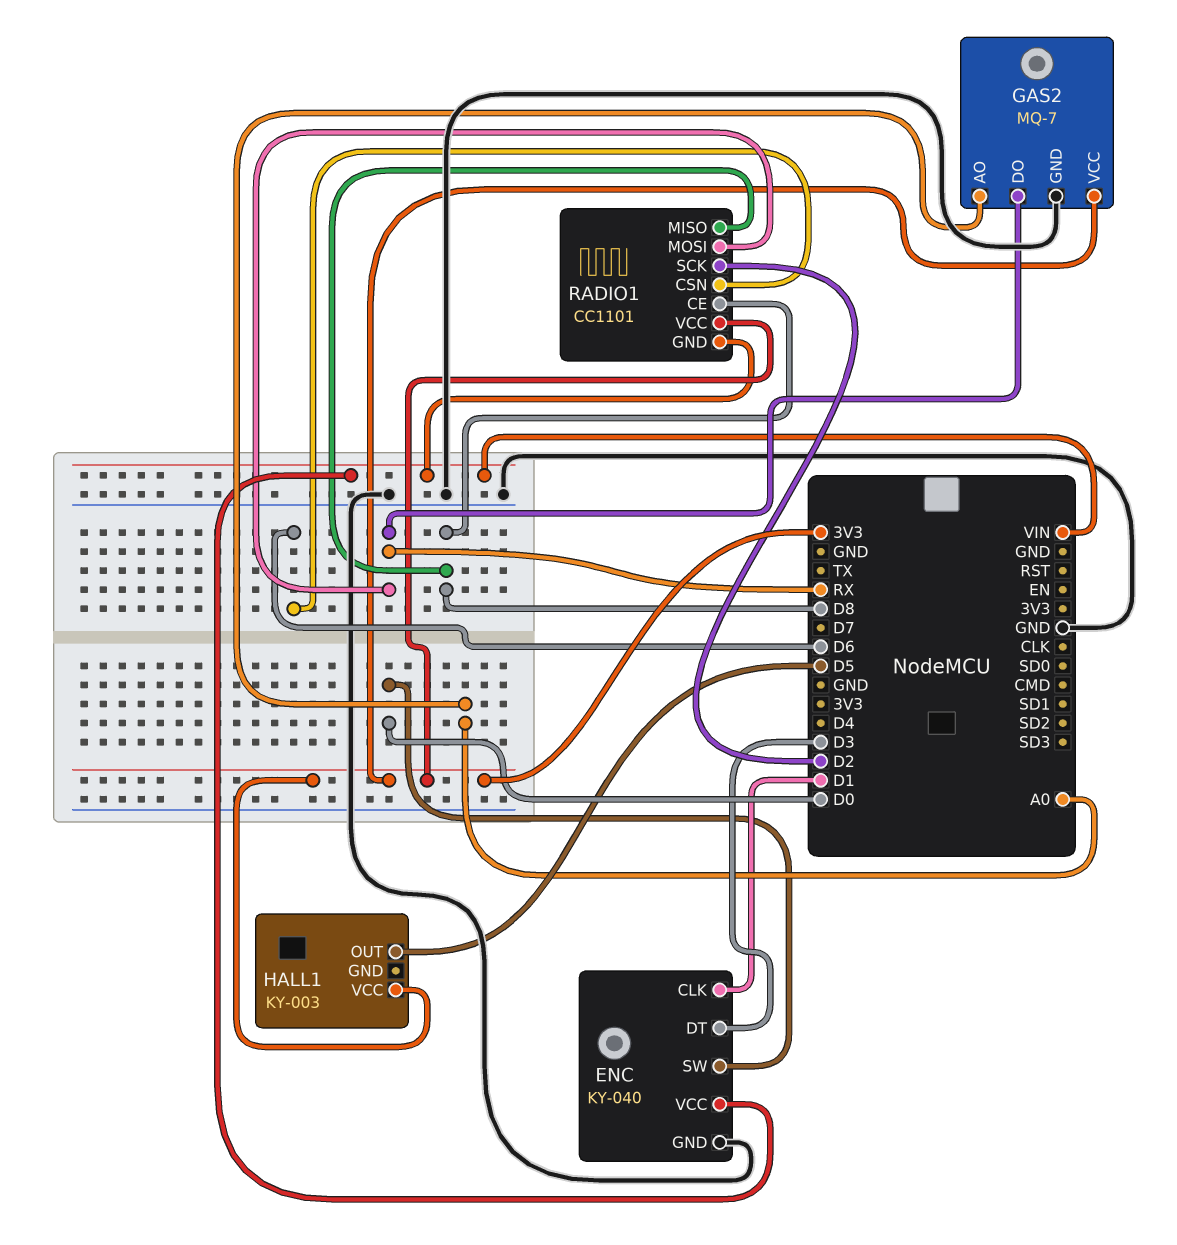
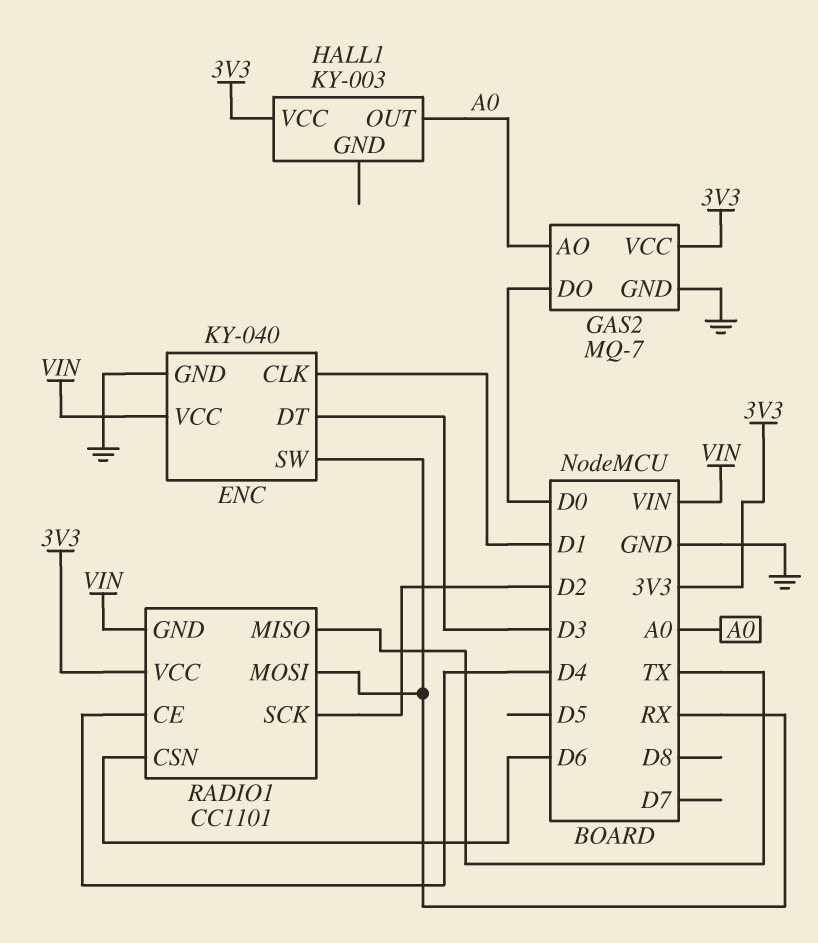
ENC pin SW: D0 -> RX
GAS2 pin DO: RX -> D0
HALL1 pin OUT: D5 -> A0
RADIO1 pin CE: D8 -> D4
RADIO1 pin MISO: D8 -> TX

